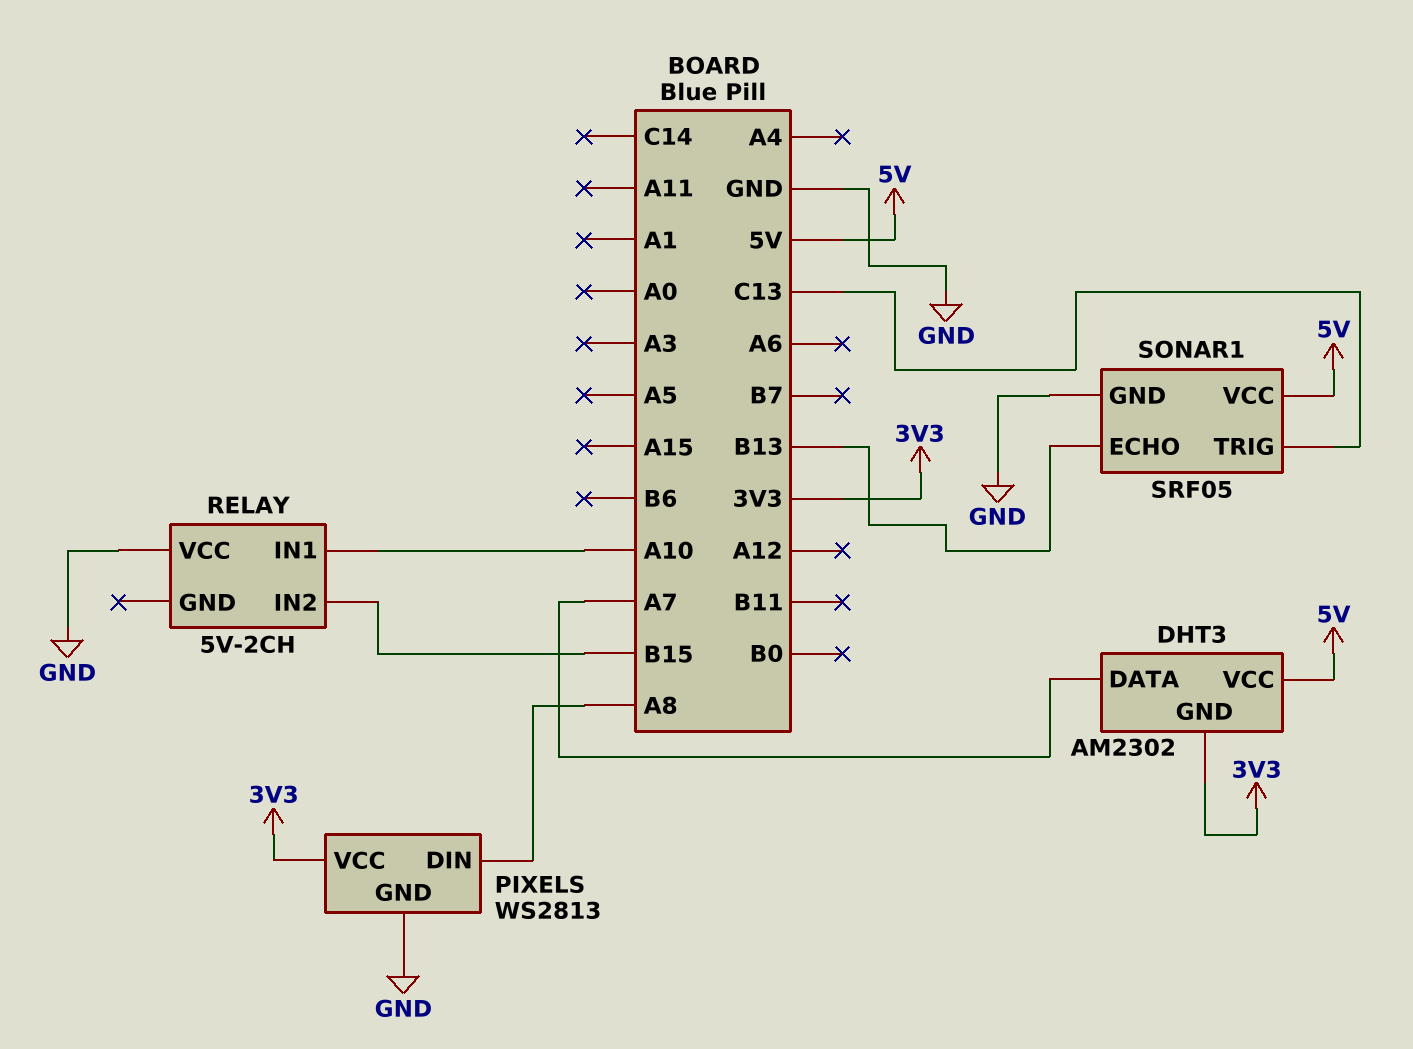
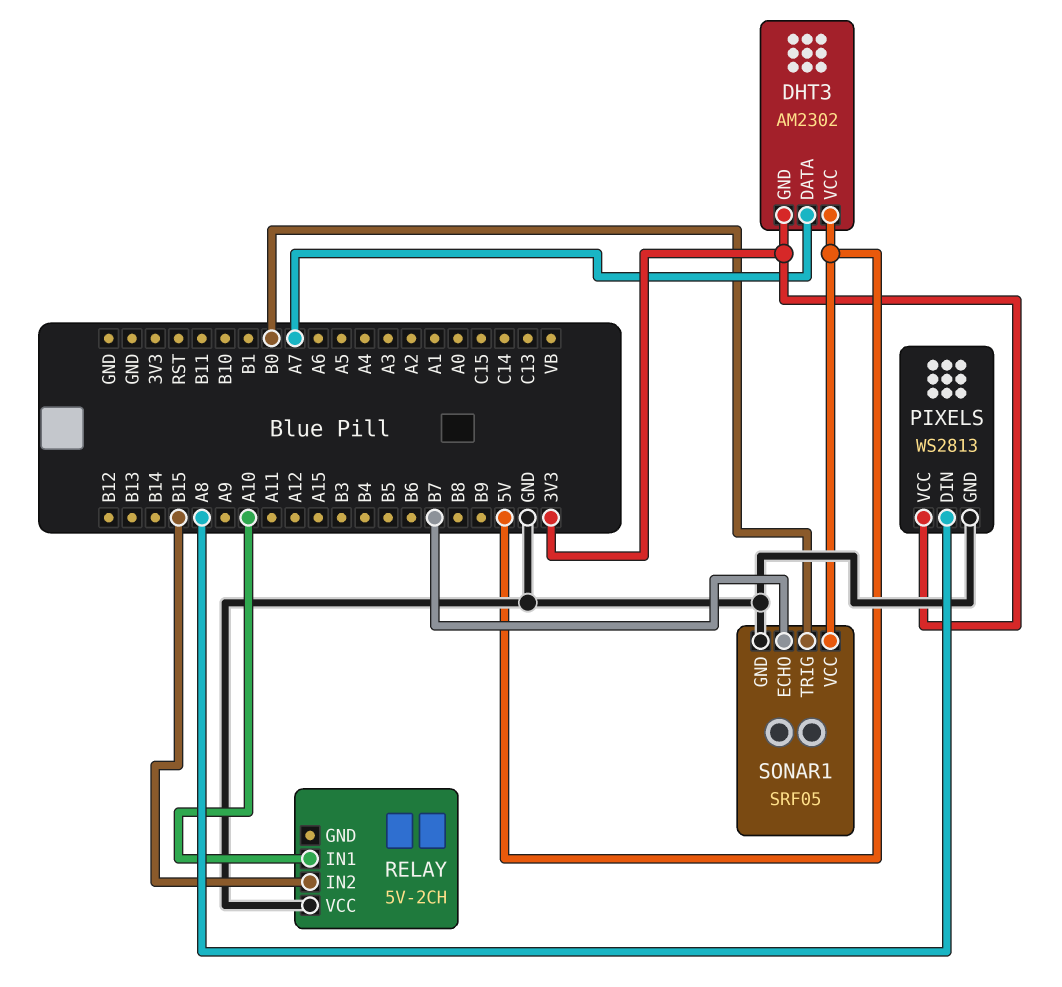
SONAR1 pin ECHO: B13 -> B7
SONAR1 pin TRIG: C13 -> B0

